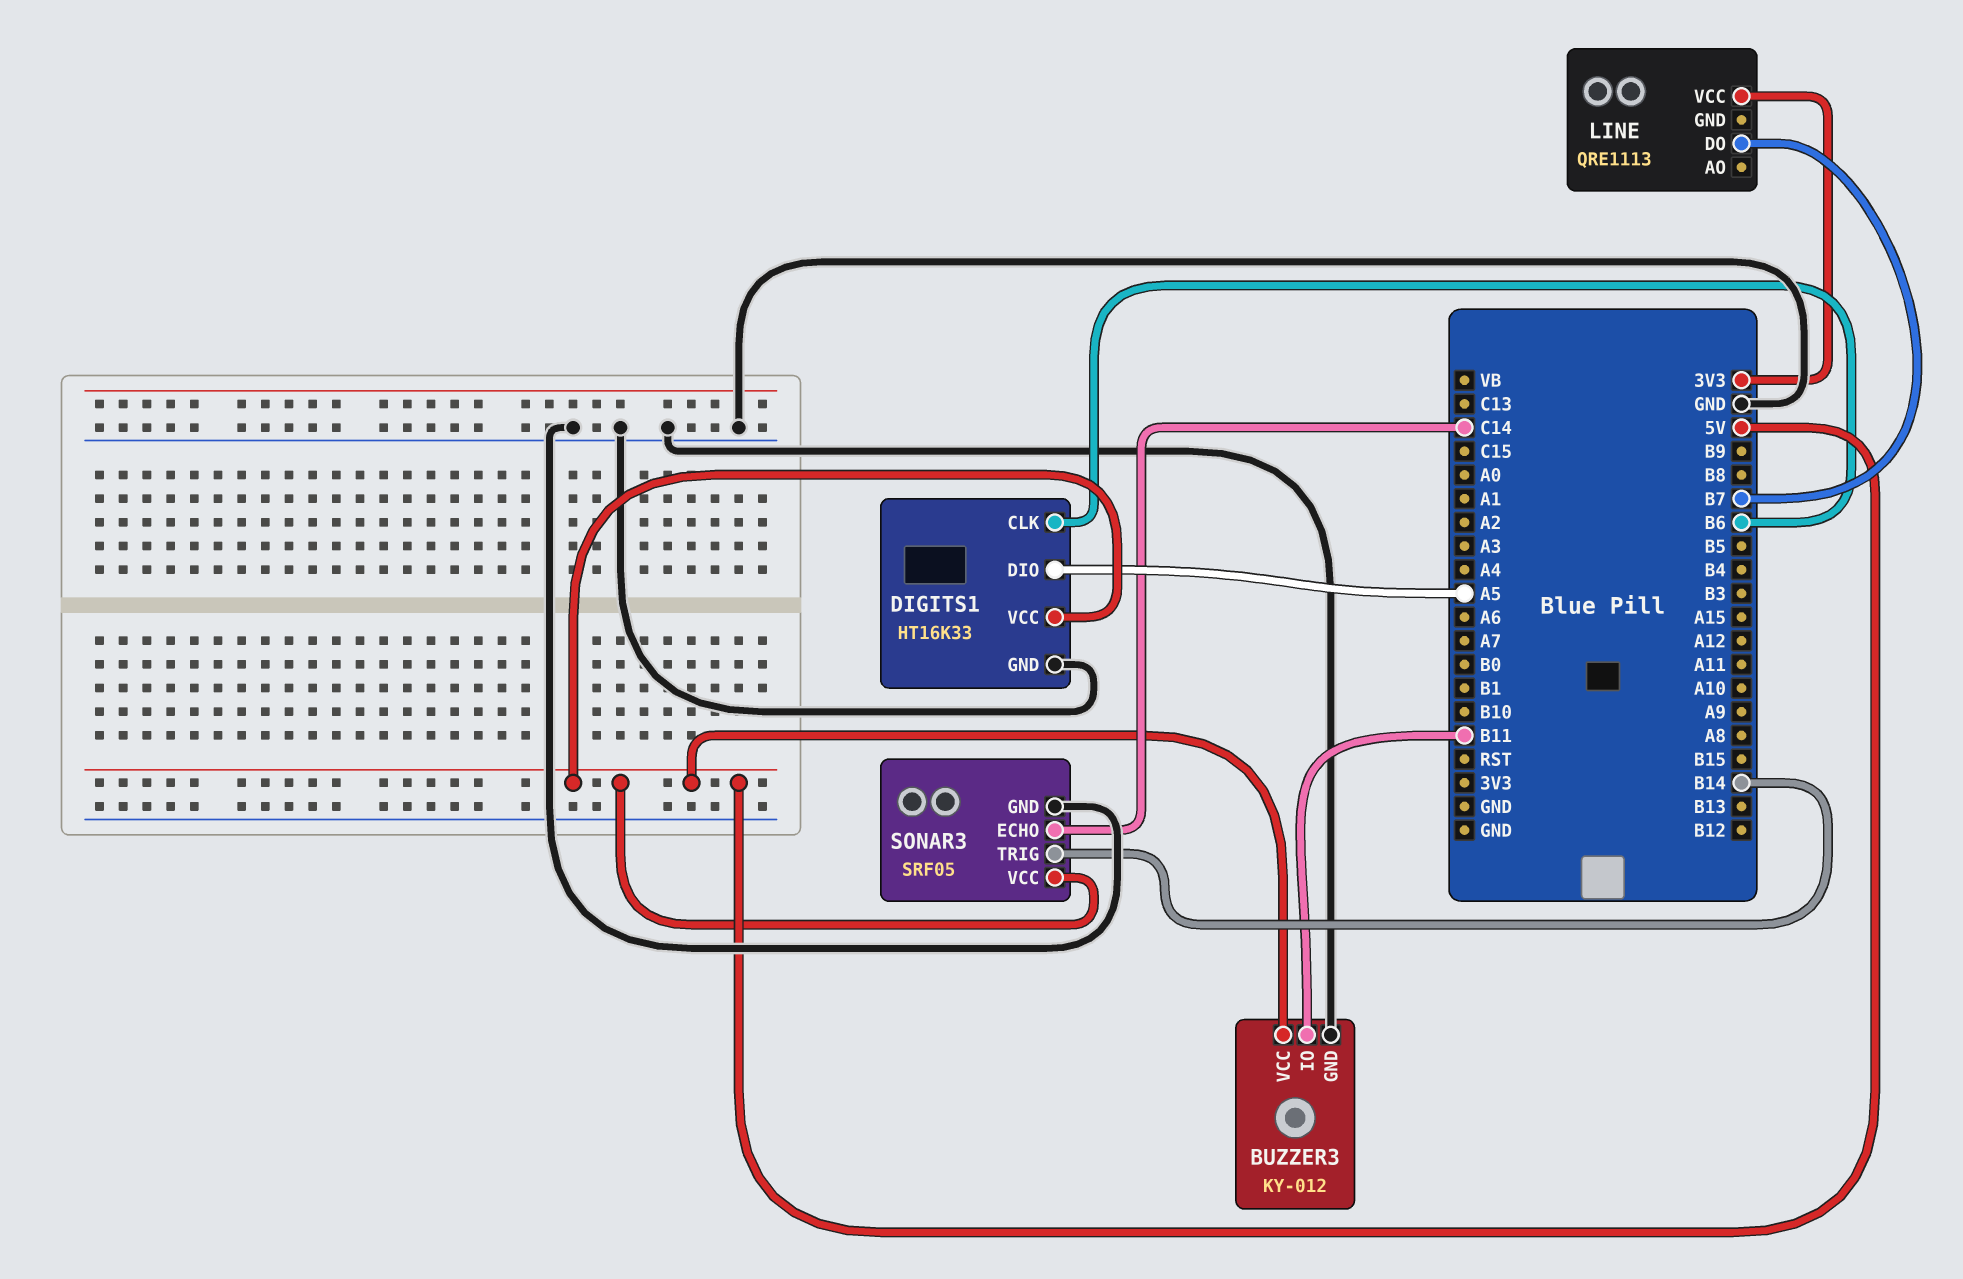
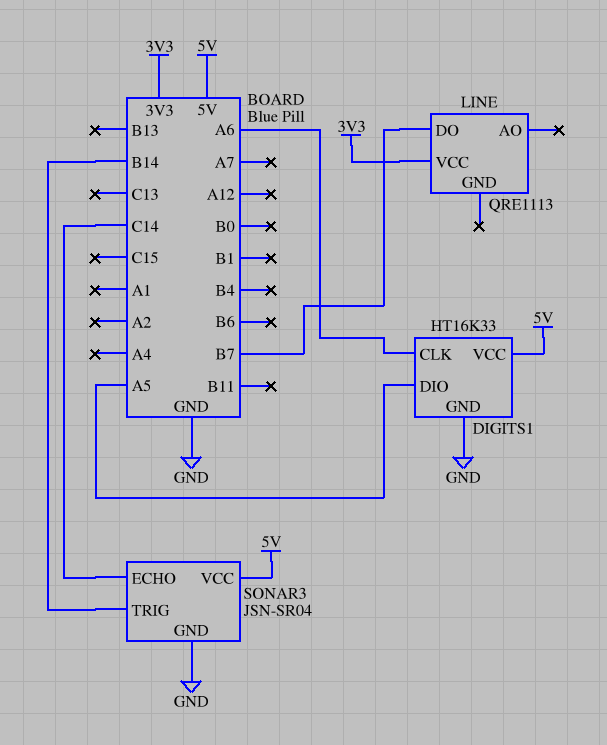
BUZZER3: KY-012 -> none
BUZZER3 pin GND: GND -> none
BUZZER3 pin IO: B11 -> none
BUZZER3 pin VCC: 5V -> none
DIGITS1 pin CLK: B6 -> A6
SONAR3: SRF05 -> JSN-SR04

